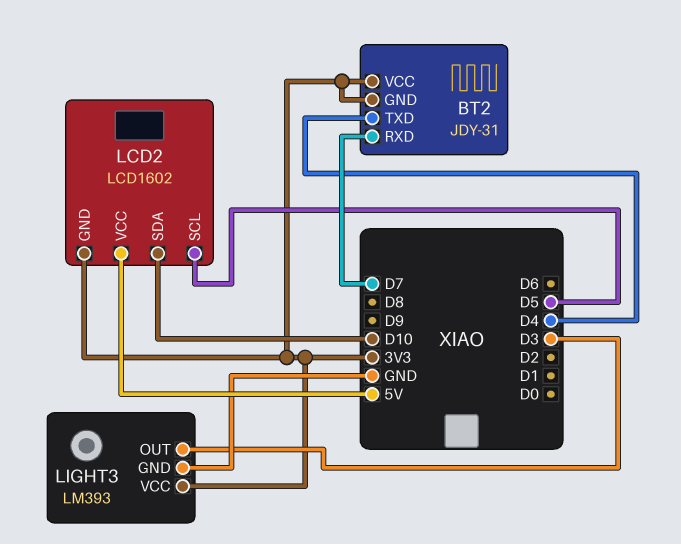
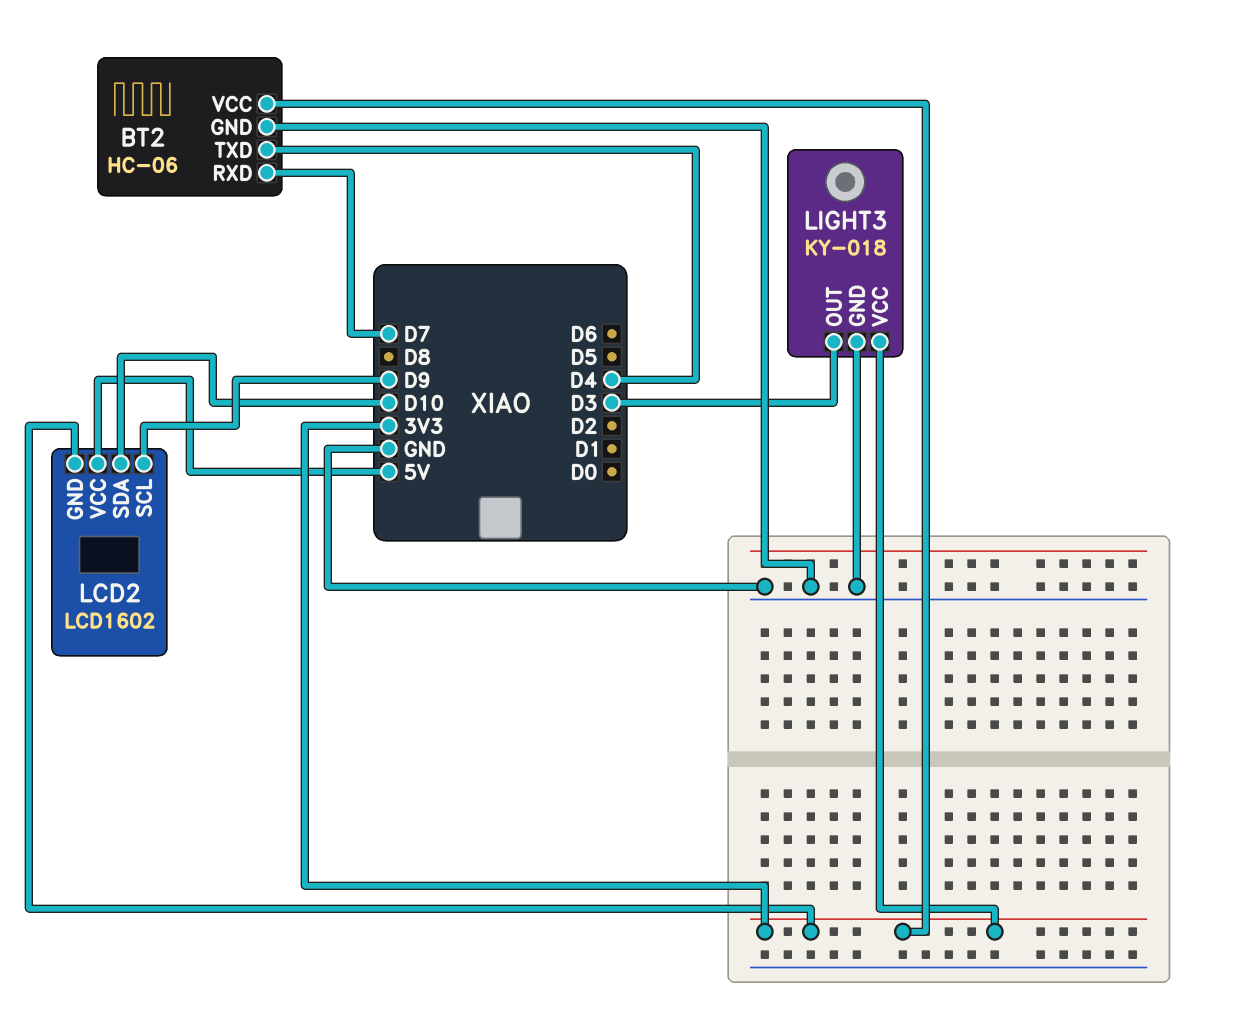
BT2: JDY-31 -> HC-06
BT2 pin GND: 3V3 -> GND
LCD2 pin SCL: D5 -> D9
LIGHT3: LM393 -> KY-018

